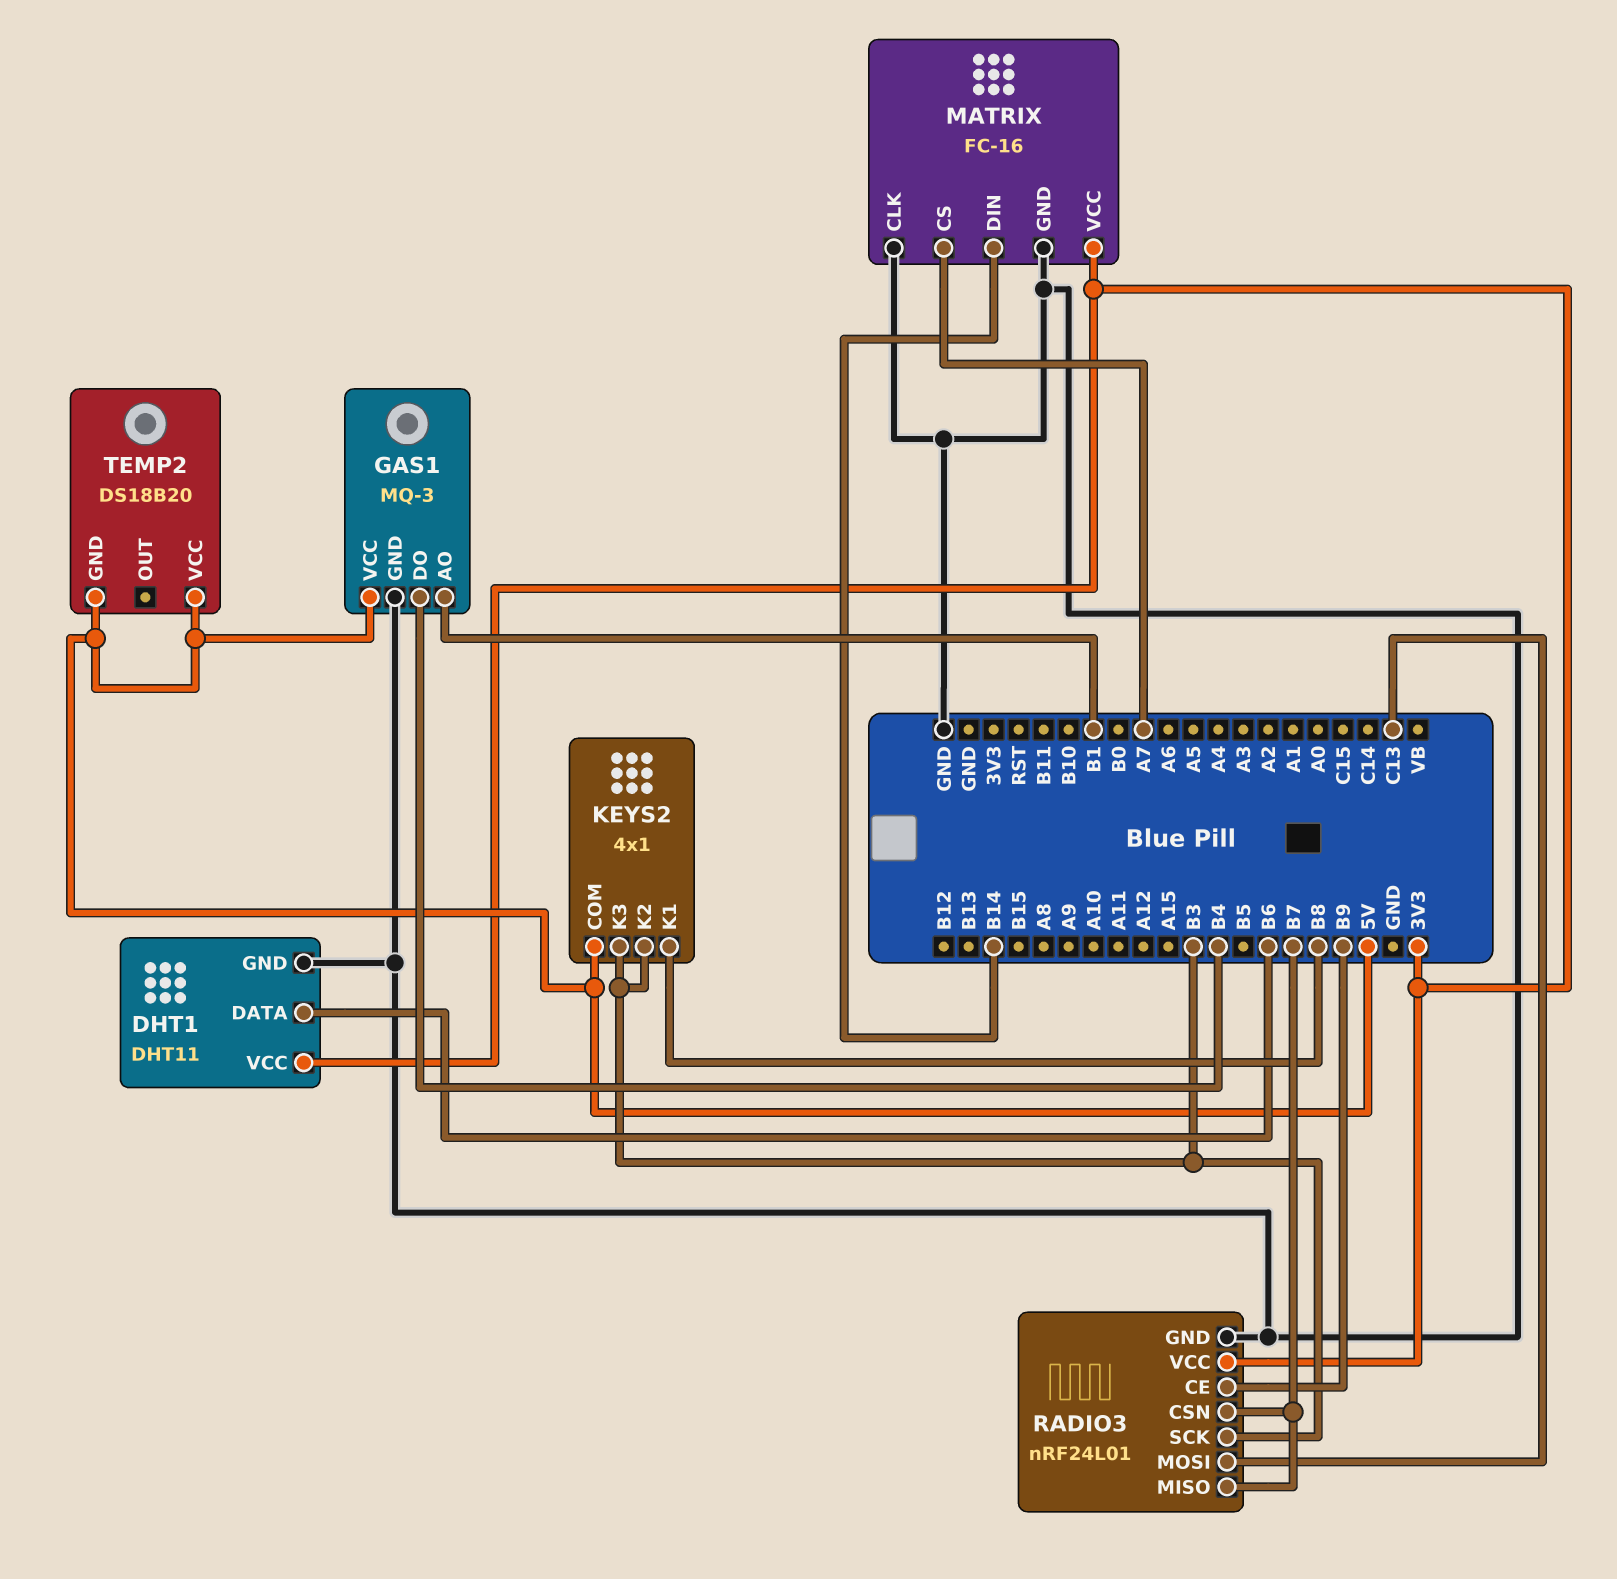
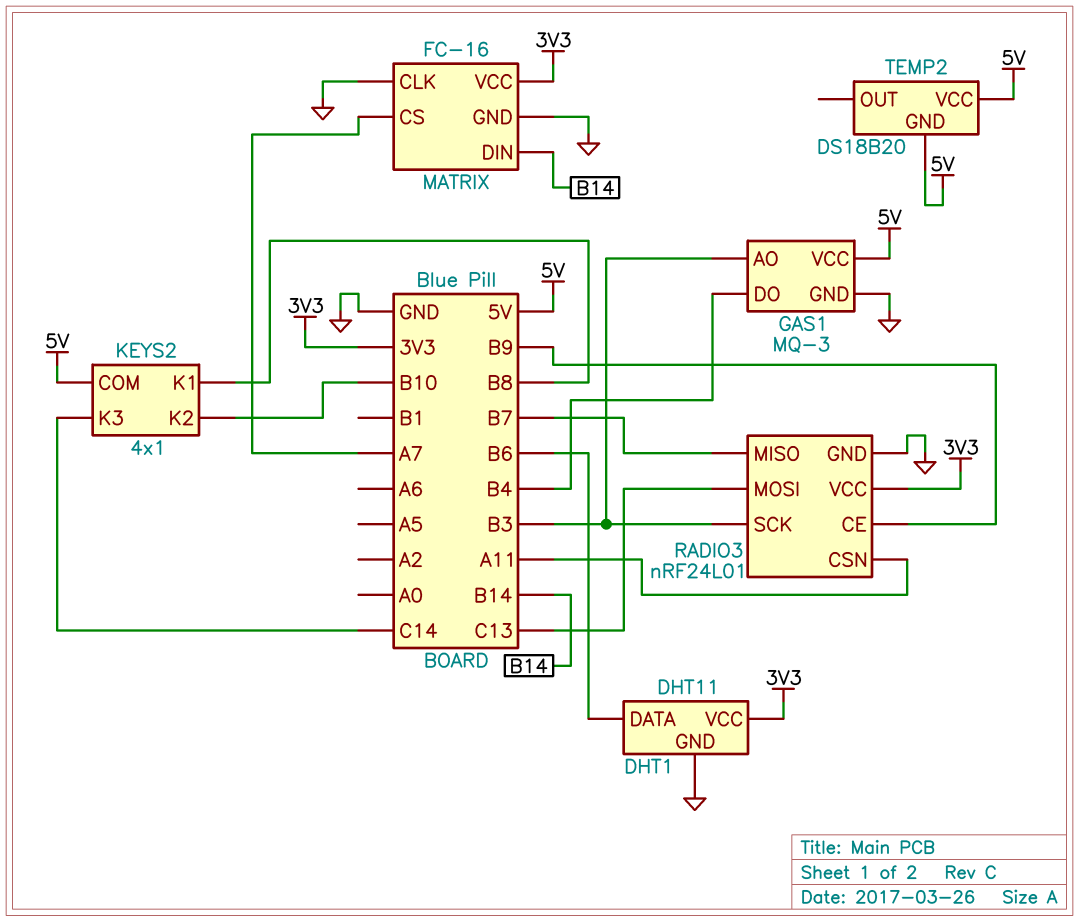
GAS1 pin AO: B1 -> B3
KEYS2 pin K2: B3 -> B10
KEYS2 pin K3: B3 -> C14
RADIO3 pin CSN: B7 -> A11

